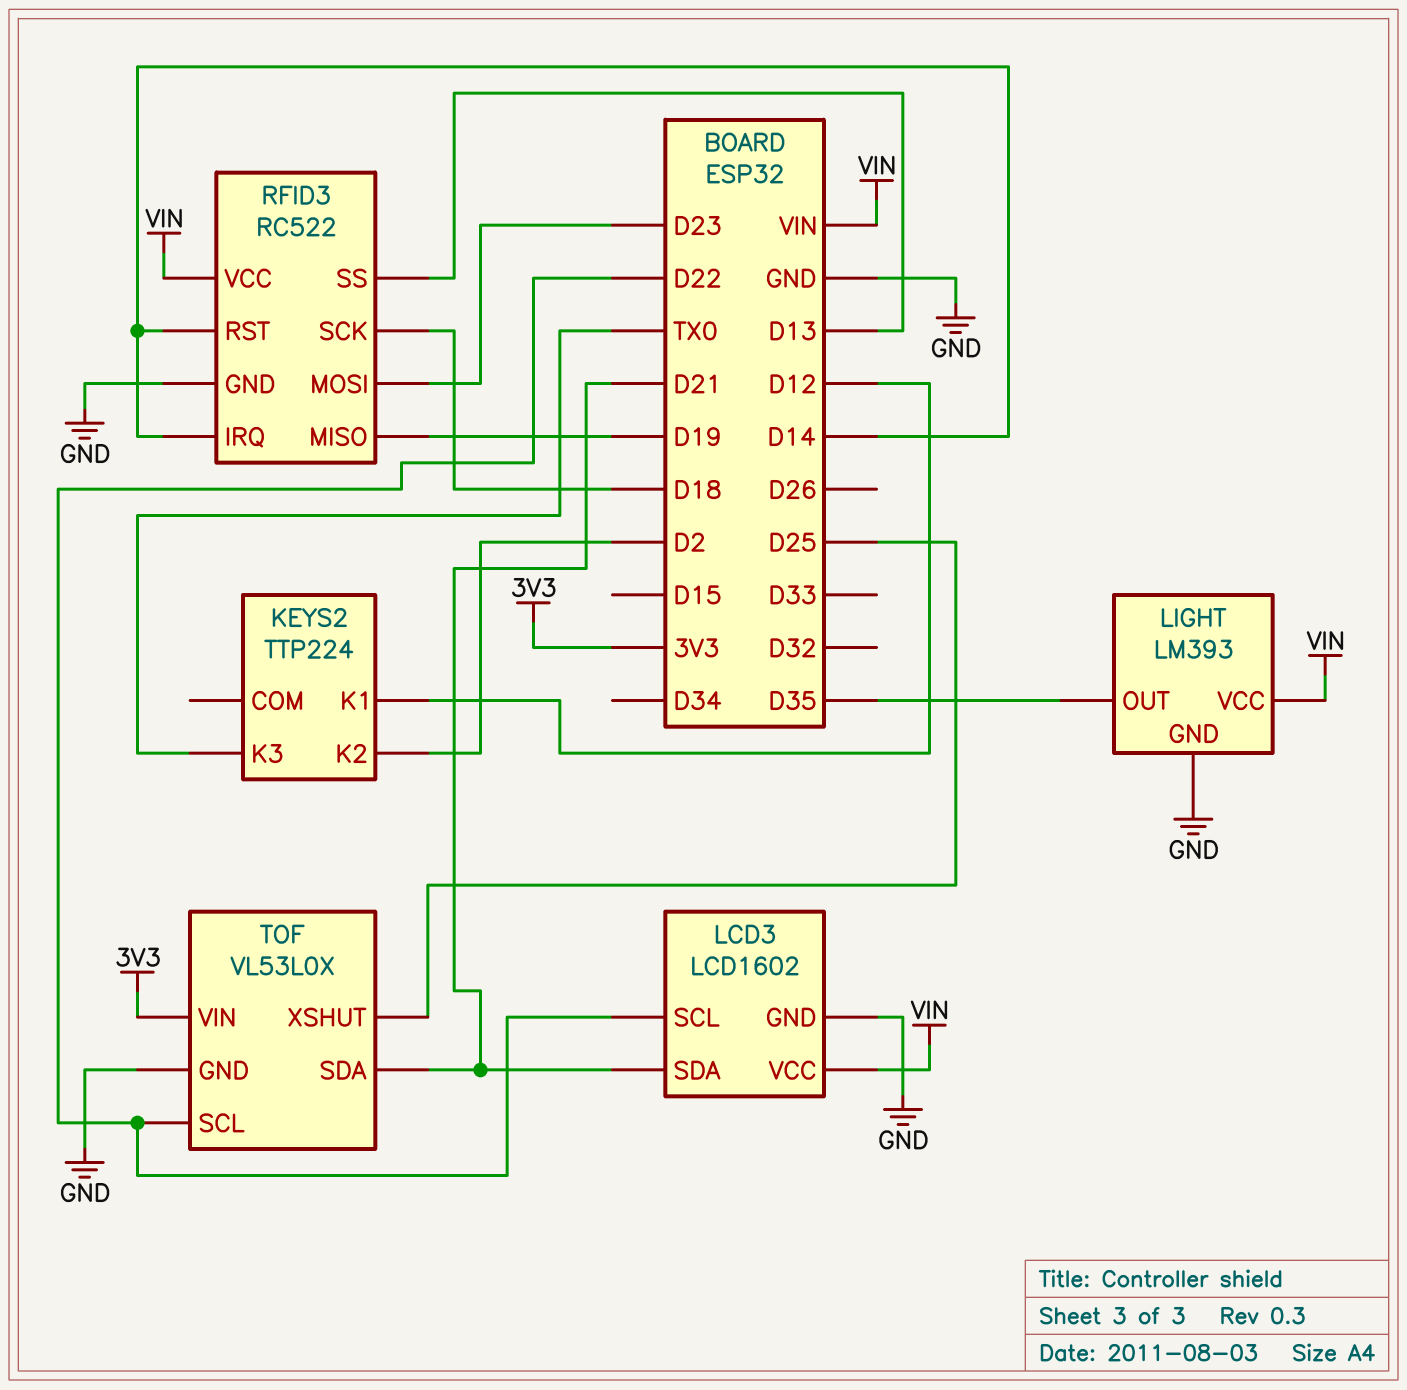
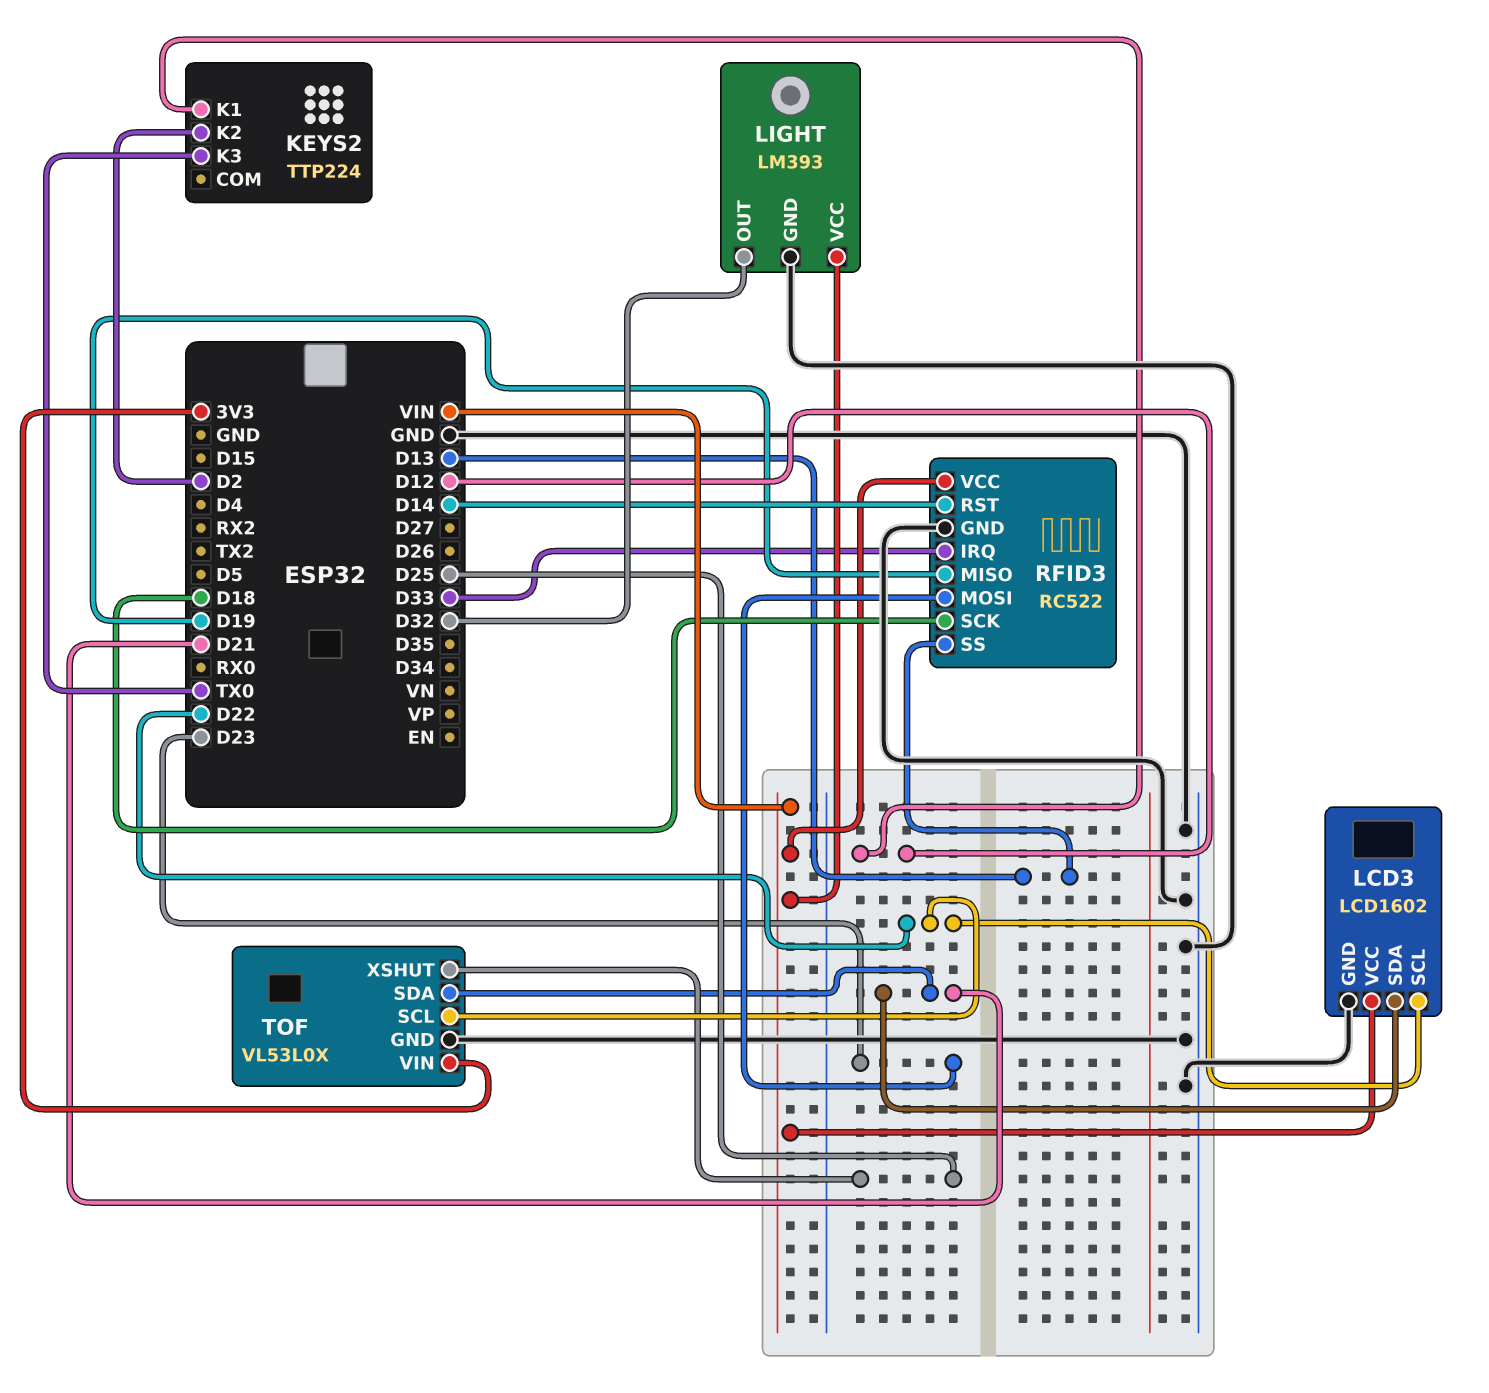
LIGHT pin OUT: D35 -> D32
RFID3 pin IRQ: D14 -> D33

